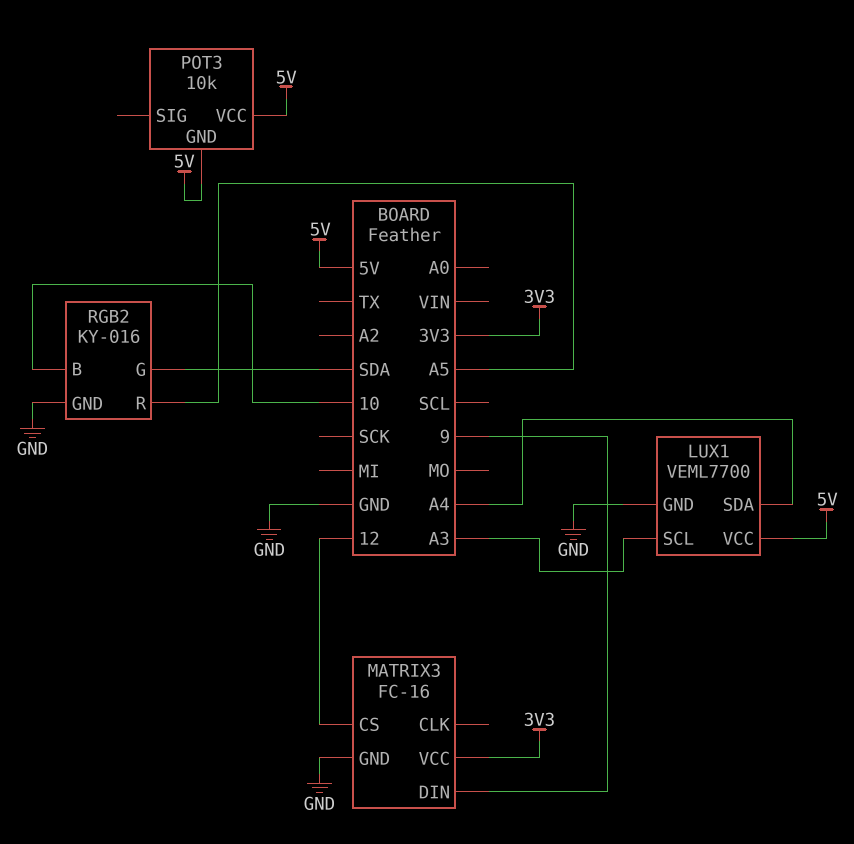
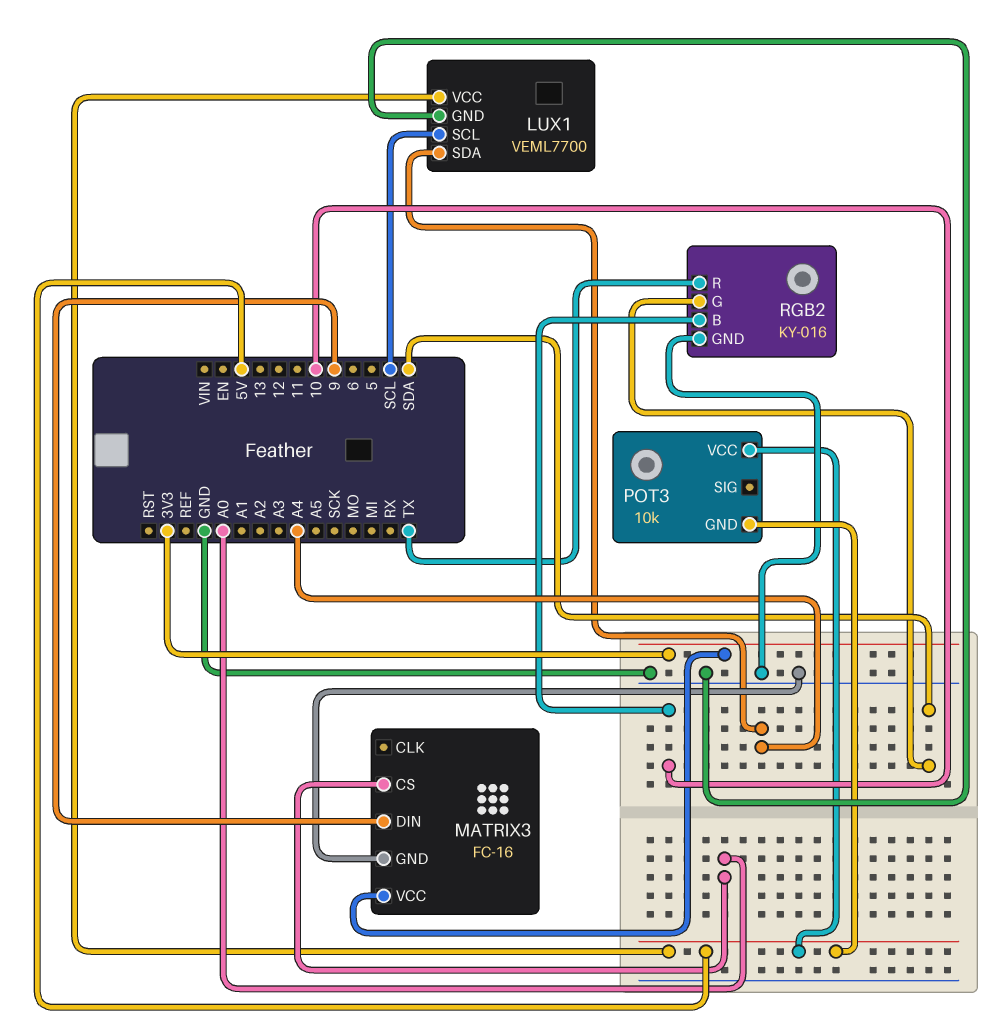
LUX1 pin SCL: A3 -> SCL
MATRIX3 pin CS: 12 -> A0
RGB2 pin R: A5 -> TX

